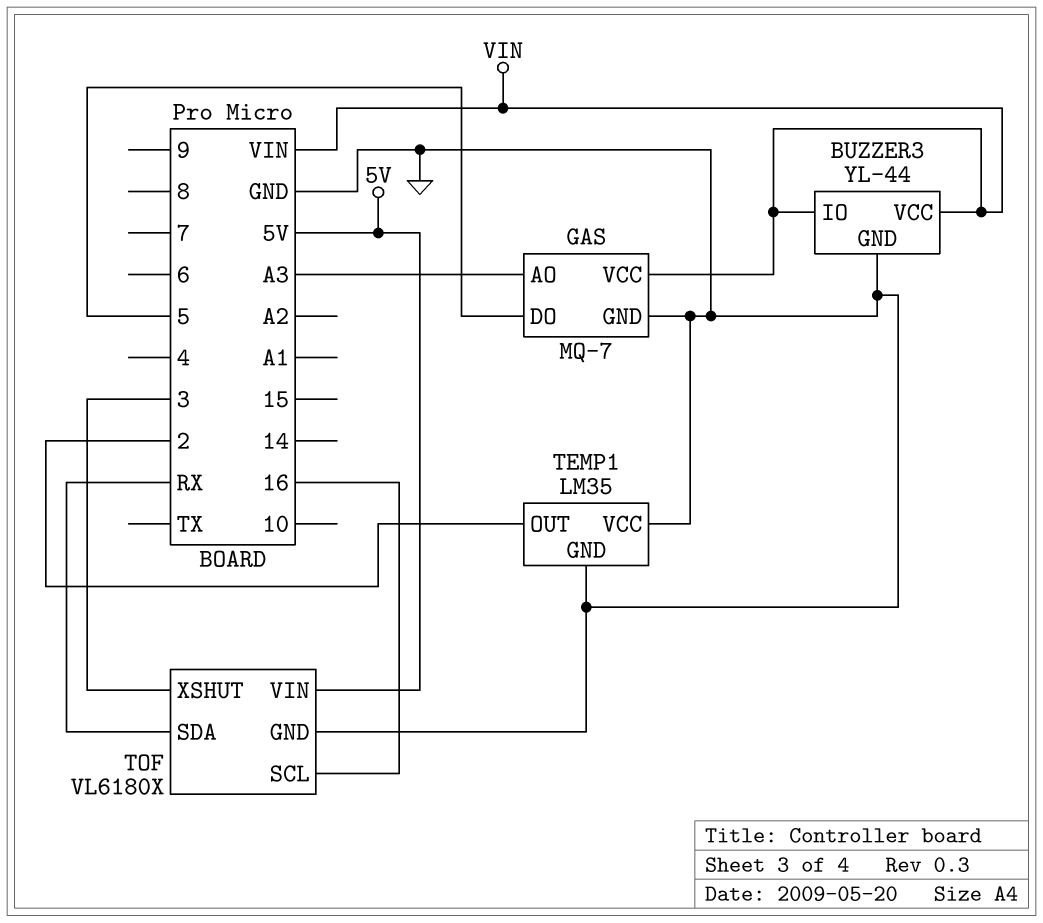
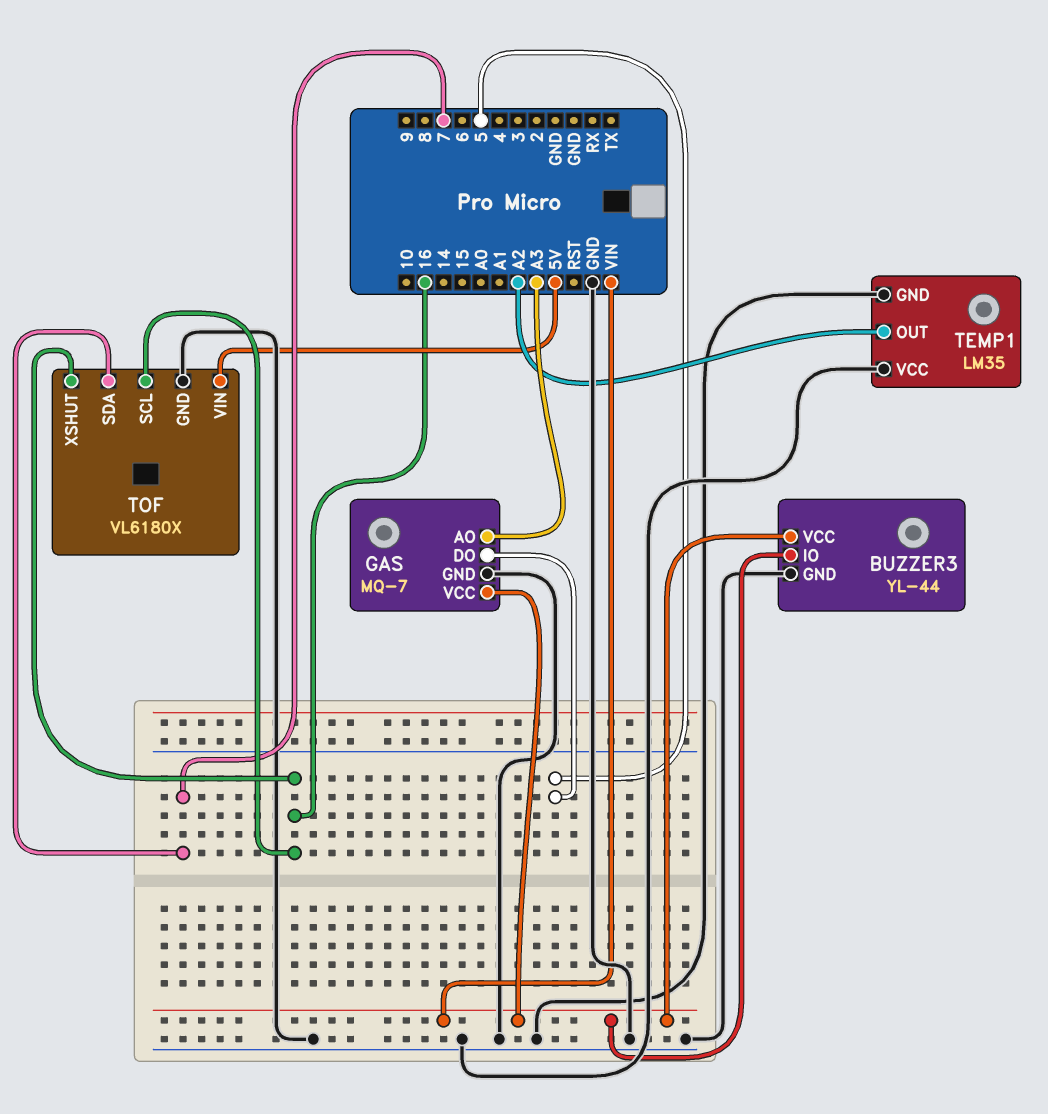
TEMP1 pin OUT: 2 -> A2
TOF pin SDA: RX -> 7
TOF pin XSHUT: 3 -> 16

